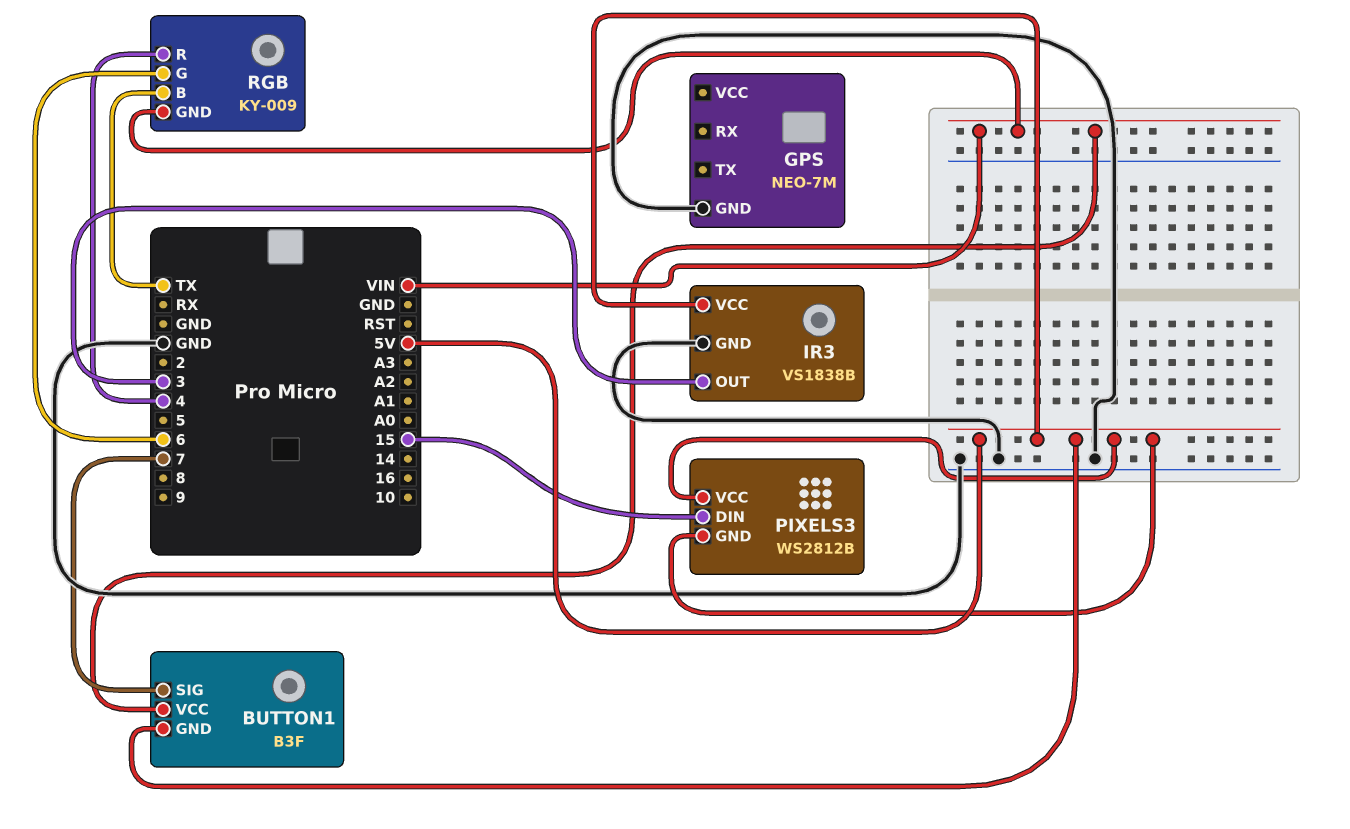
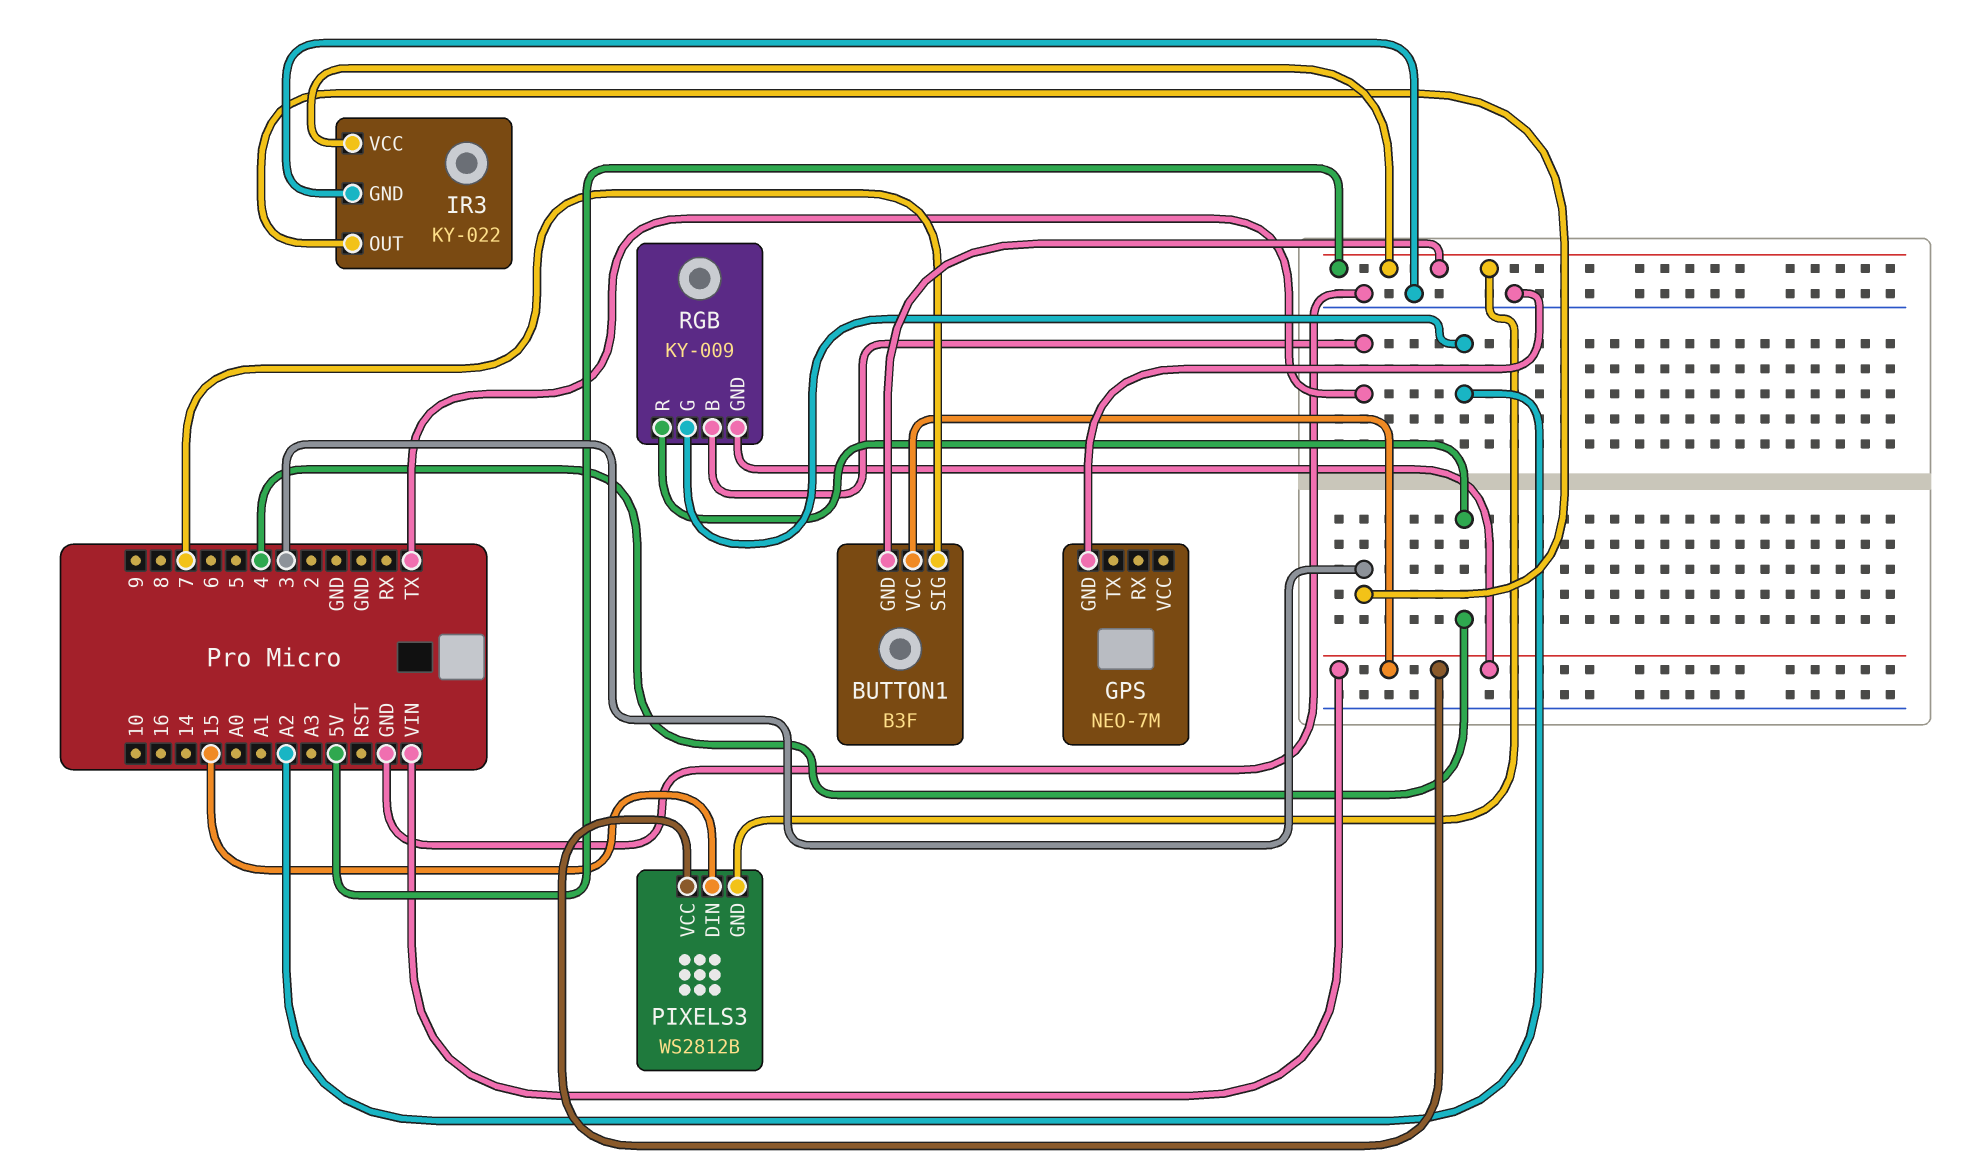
IR3: VS1838B -> KY-022
PIXELS3 pin VCC: 5V -> VIN
RGB pin G: 6 -> A2

